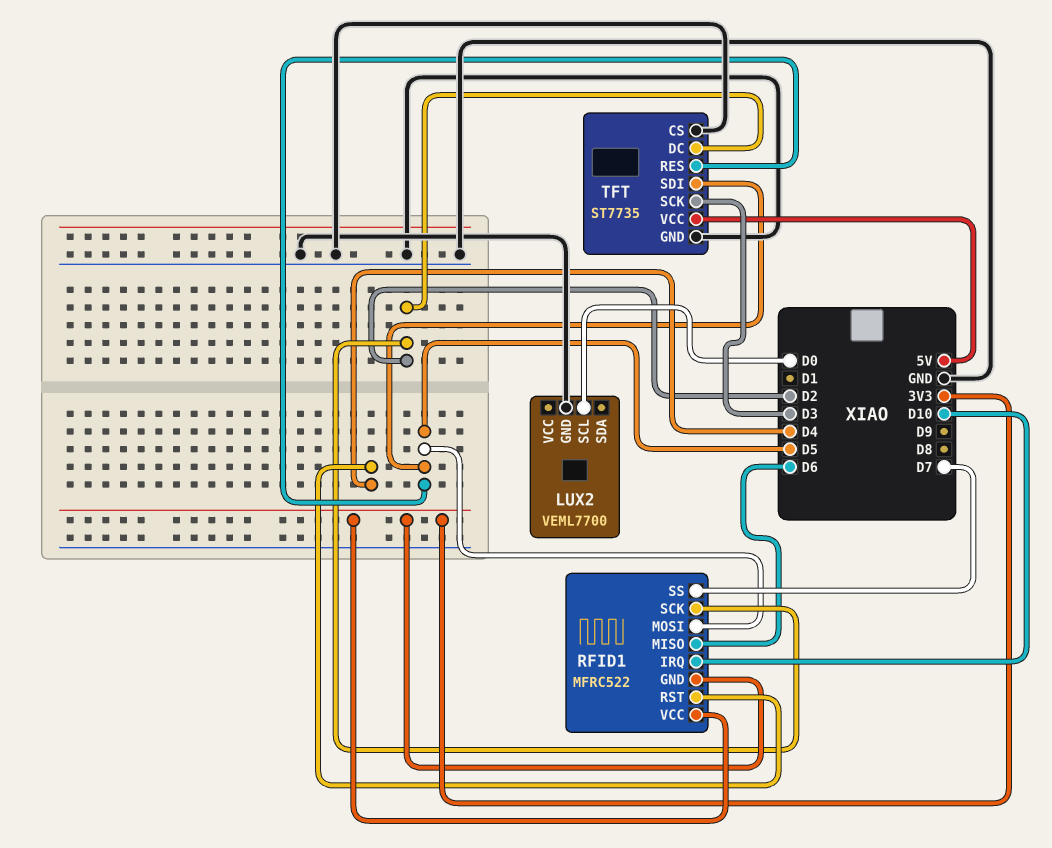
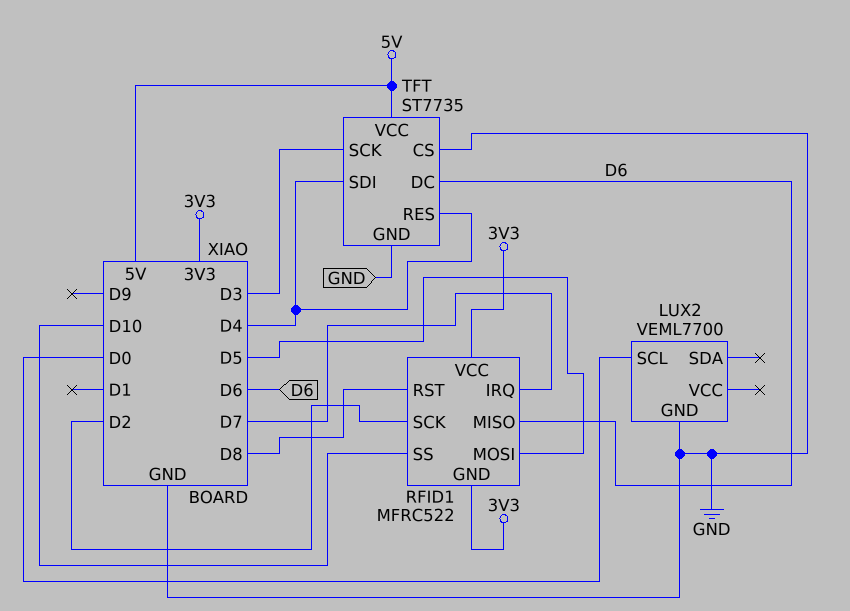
RFID1 pin IRQ: D10 -> D7
RFID1 pin RST: D4 -> D8
RFID1 pin SS: D7 -> D10
TFT pin DC: D2 -> D6
TFT pin RES: D5 -> D4
TFT pin SDI: D5 -> D4

